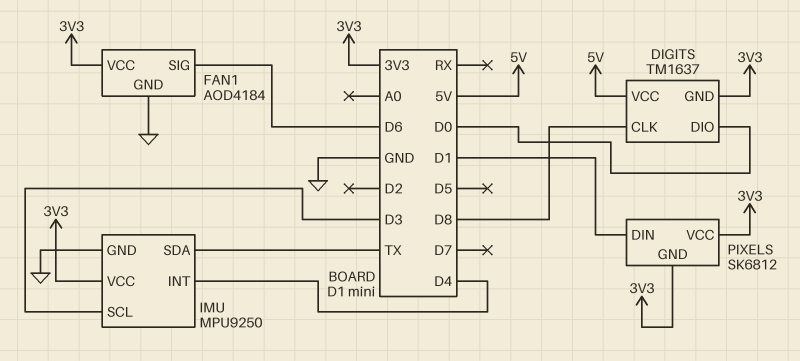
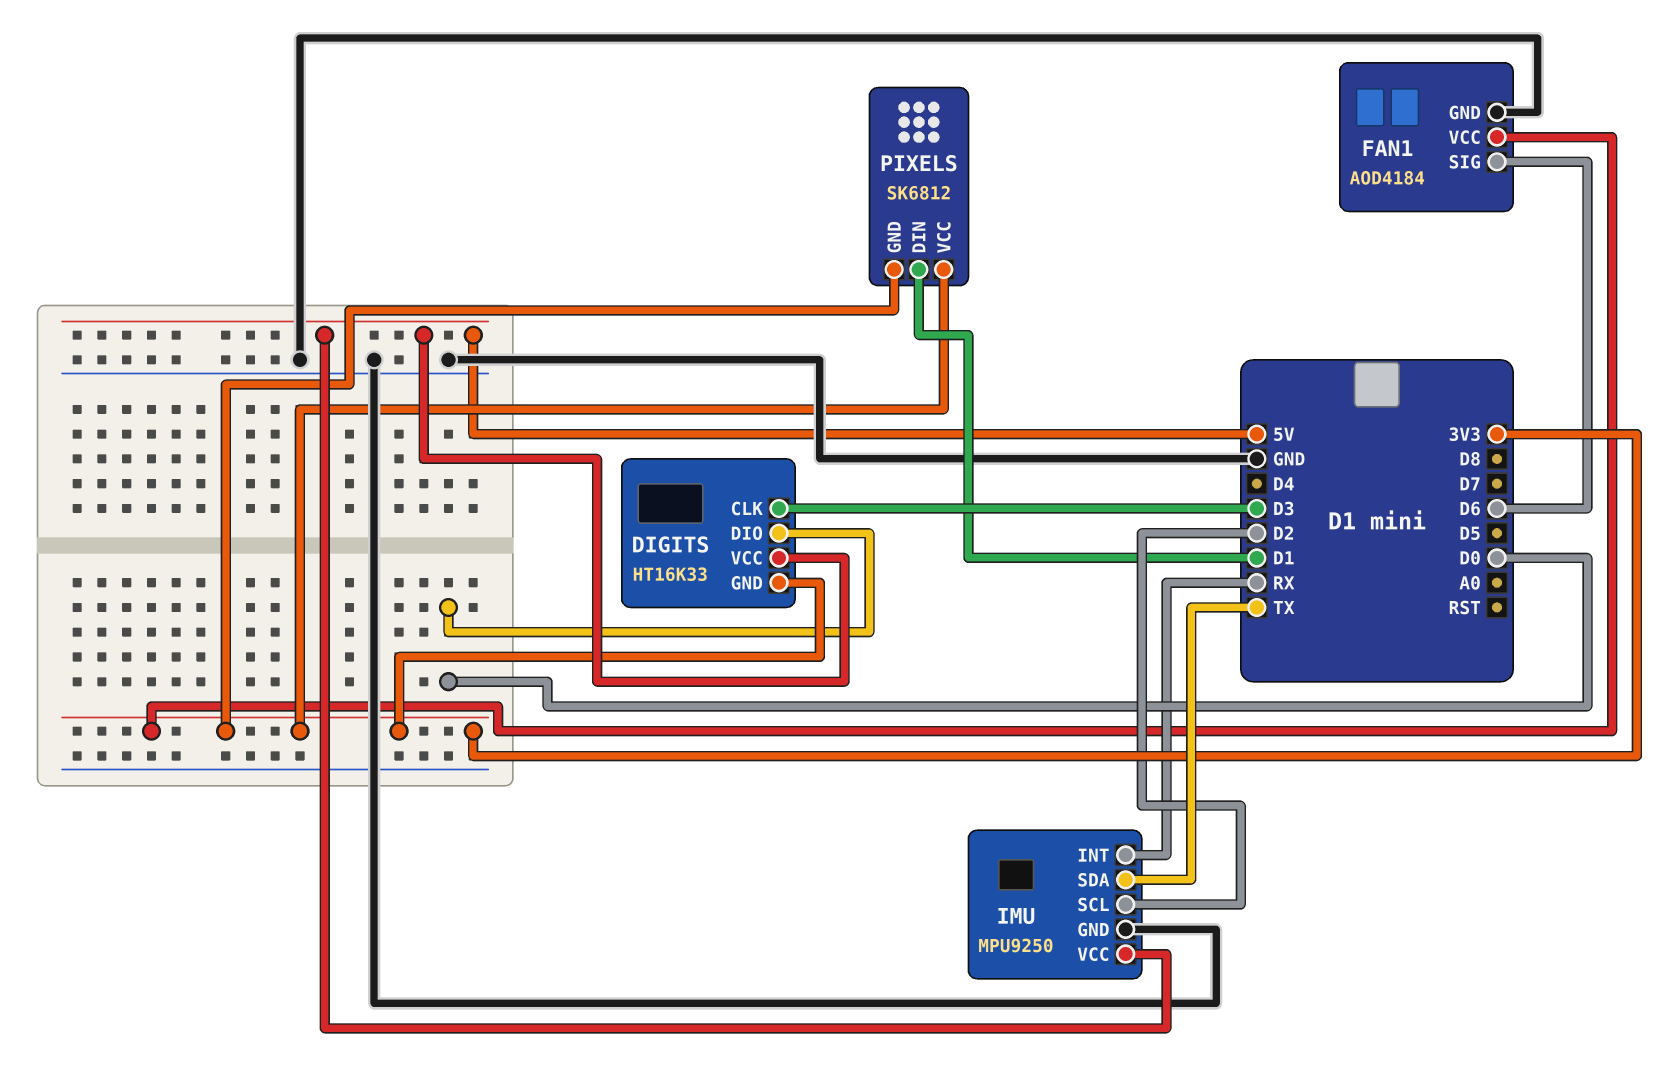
DIGITS: TM1637 -> HT16K33
DIGITS pin CLK: D8 -> D3
IMU pin INT: D4 -> RX
IMU pin SCL: D3 -> D2
IMU pin VCC: 3V3 -> 5V

